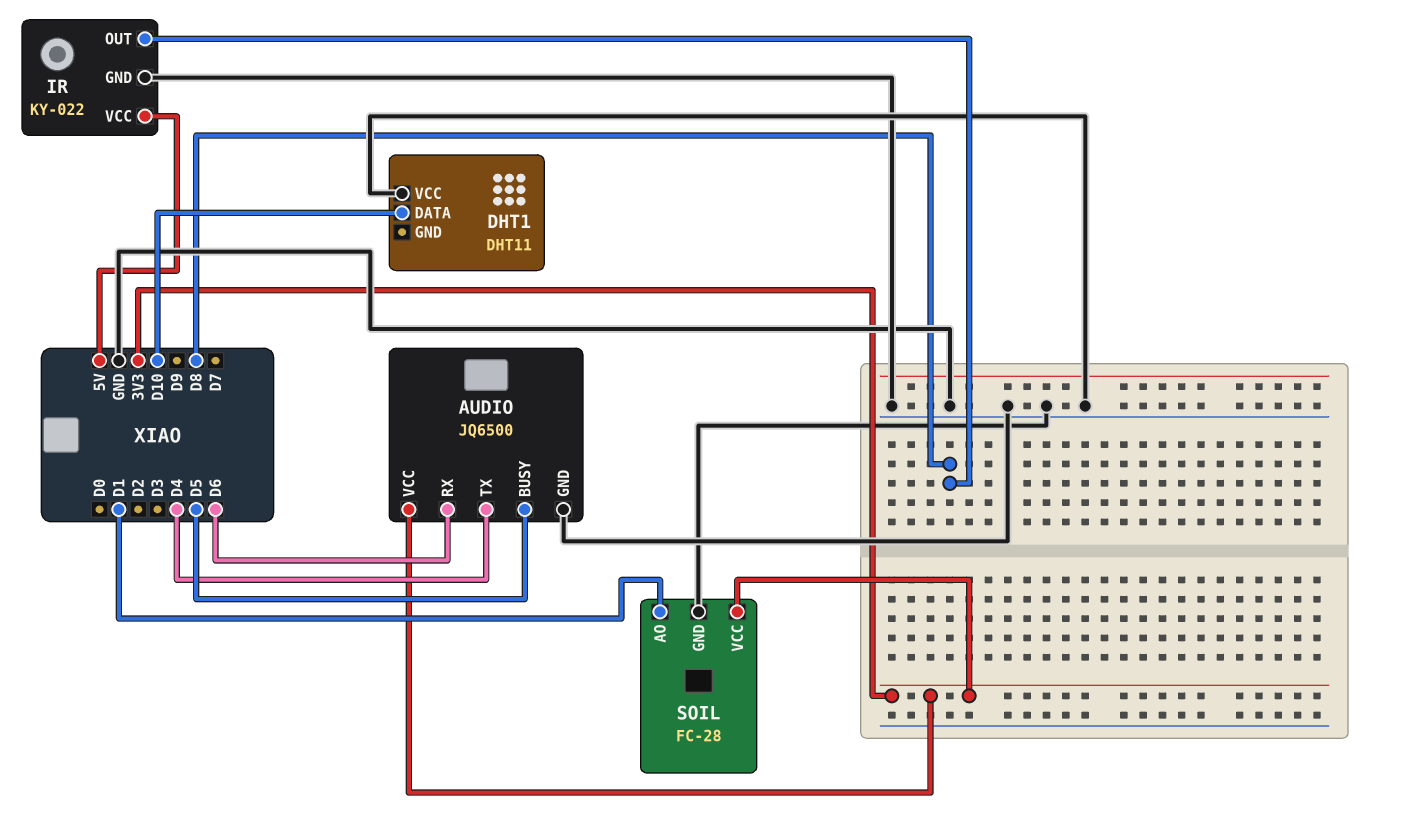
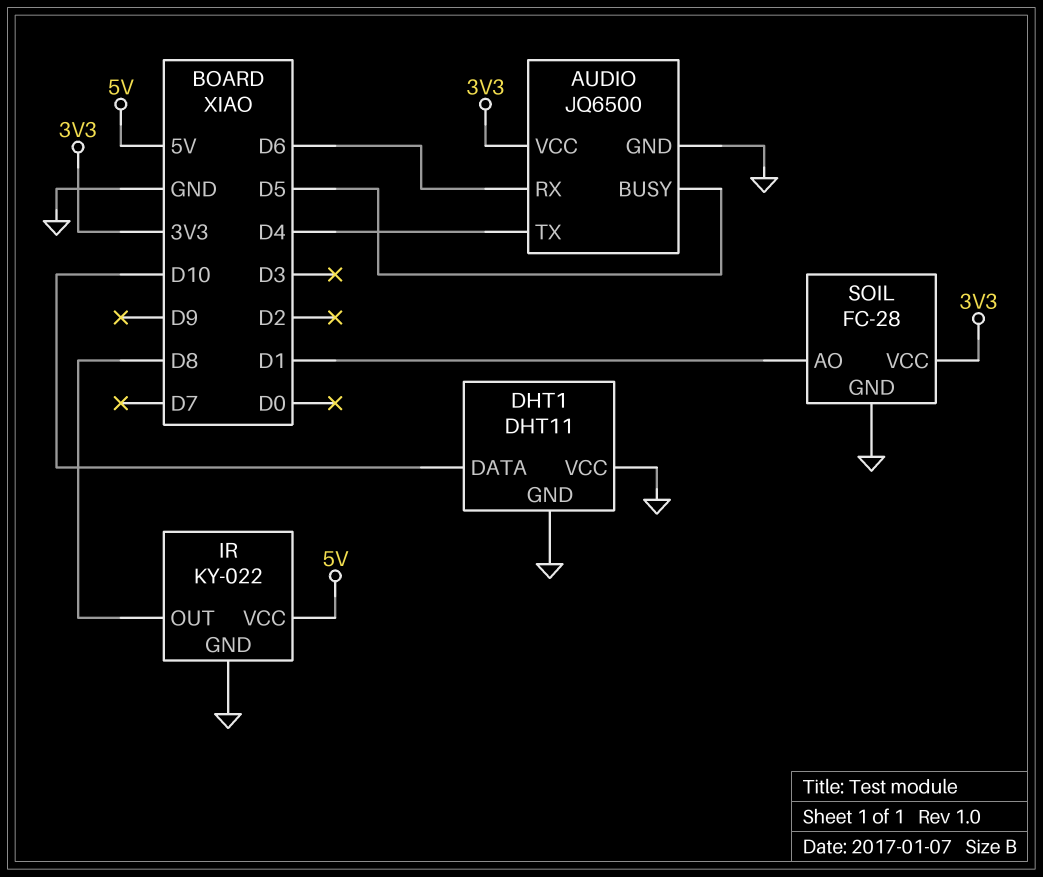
DHT1 pin GND: none -> GND

